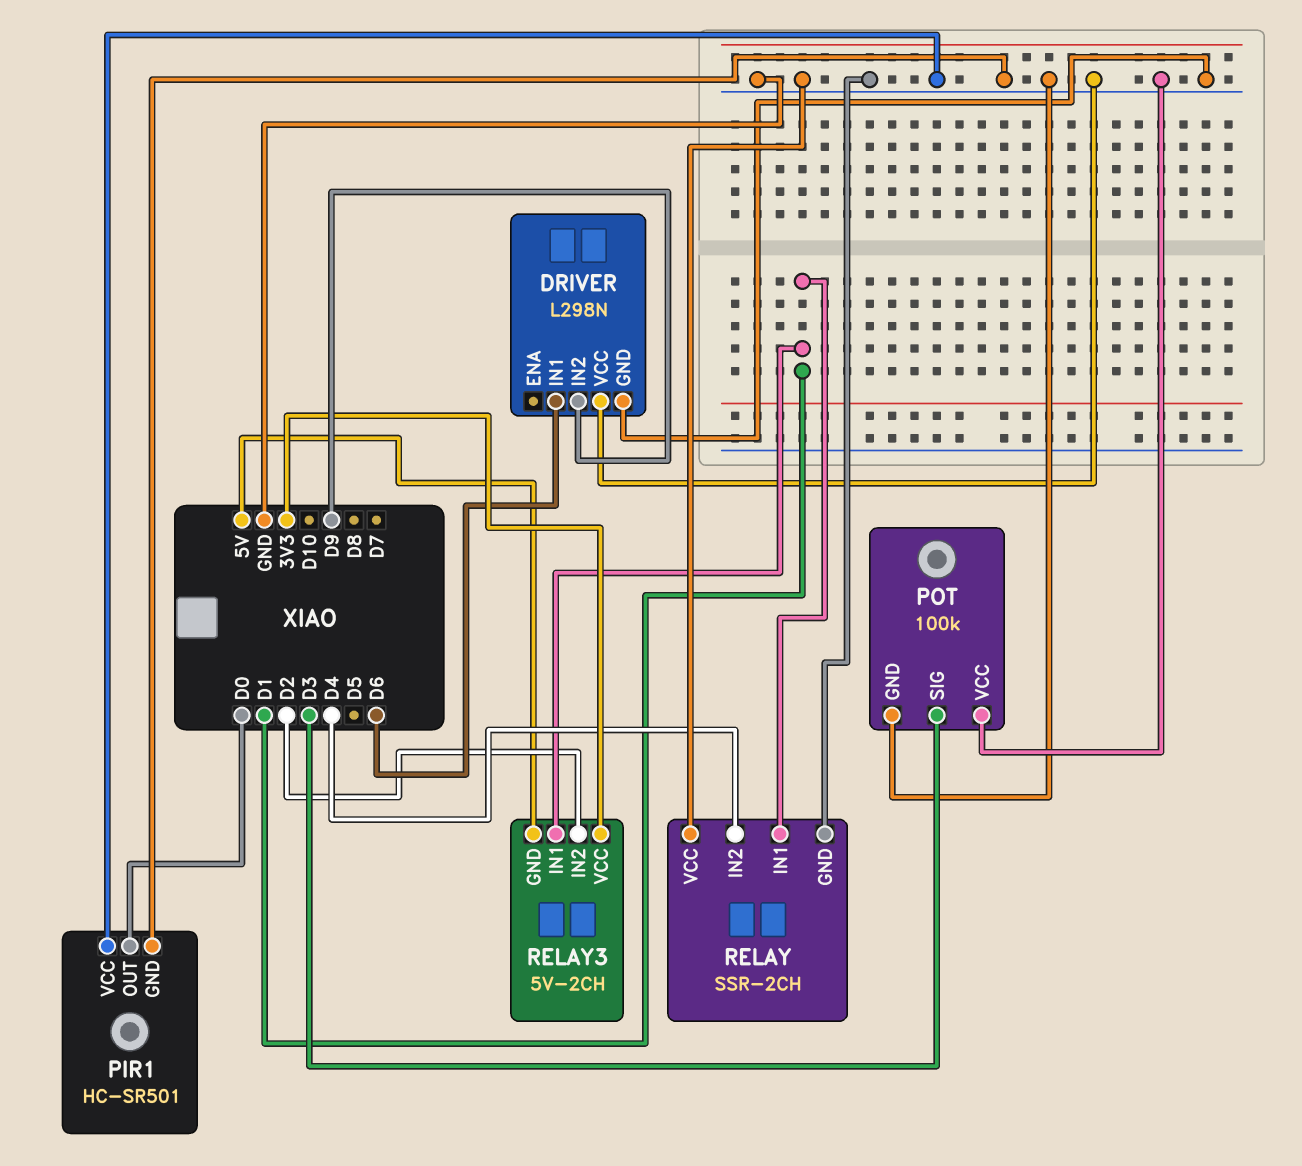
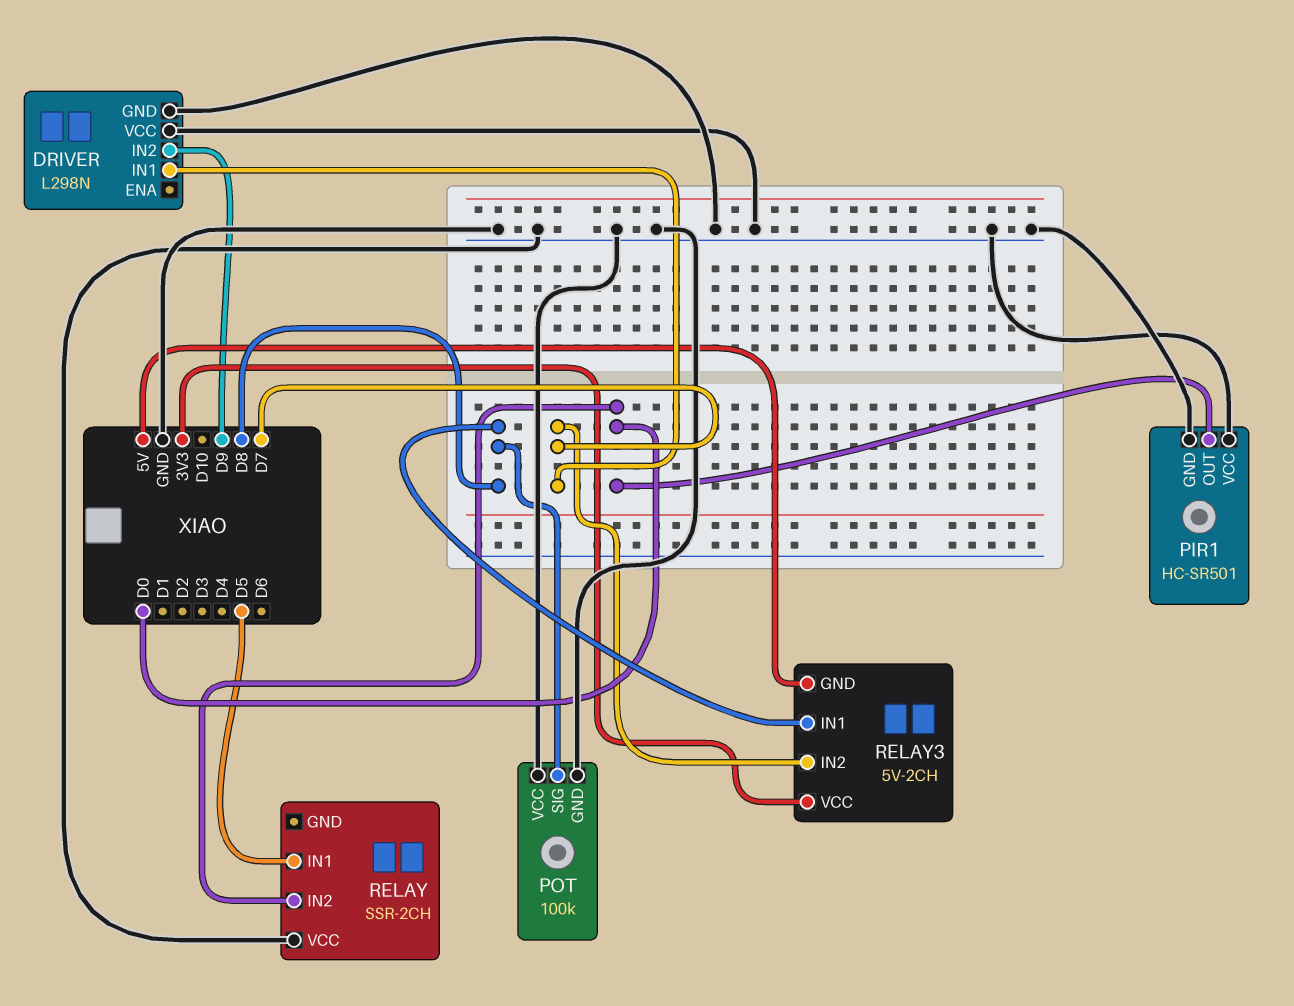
DRIVER pin IN1: D6 -> D7
POT pin SIG: D3 -> D8
RELAY pin GND: GND -> none
RELAY pin IN1: D1 -> D5
RELAY pin IN2: D4 -> D0
RELAY3 pin IN1: D1 -> D8
RELAY3 pin IN2: D2 -> D7

